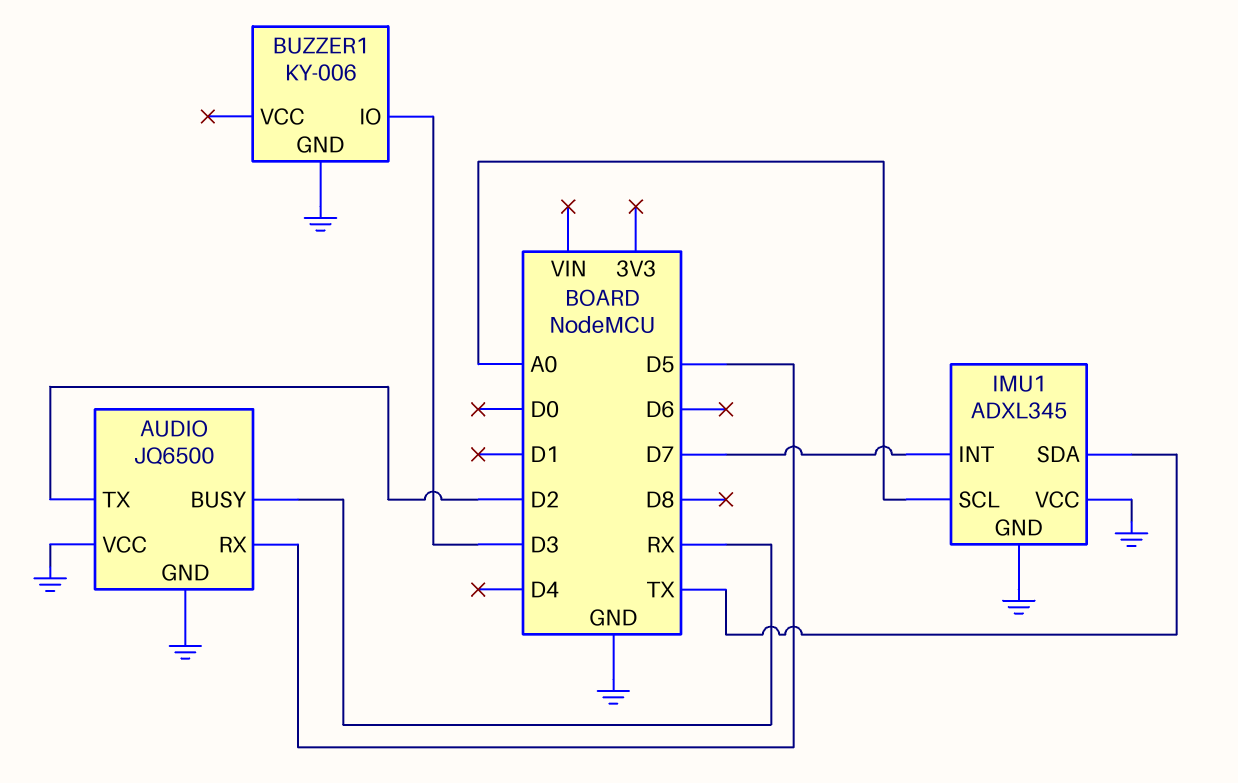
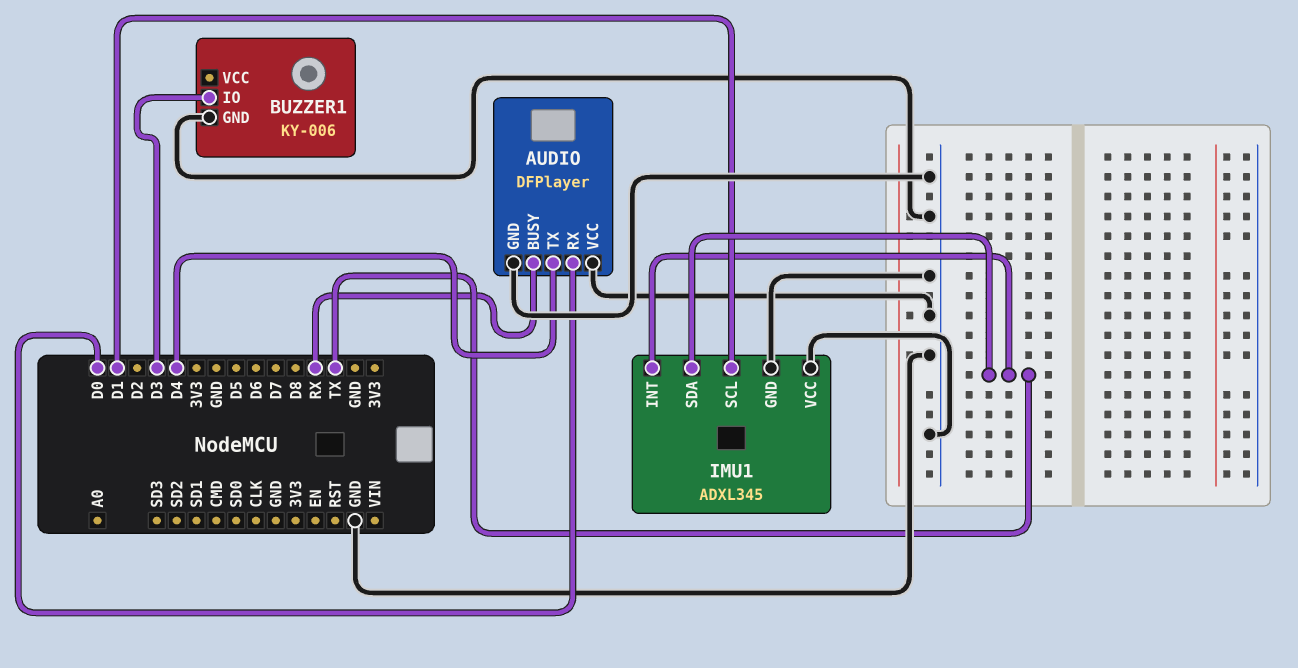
AUDIO: JQ6500 -> DFPlayer
AUDIO pin RX: D5 -> D0
AUDIO pin TX: D2 -> D4
IMU1 pin INT: D7 -> TX
IMU1 pin SCL: A0 -> D1

